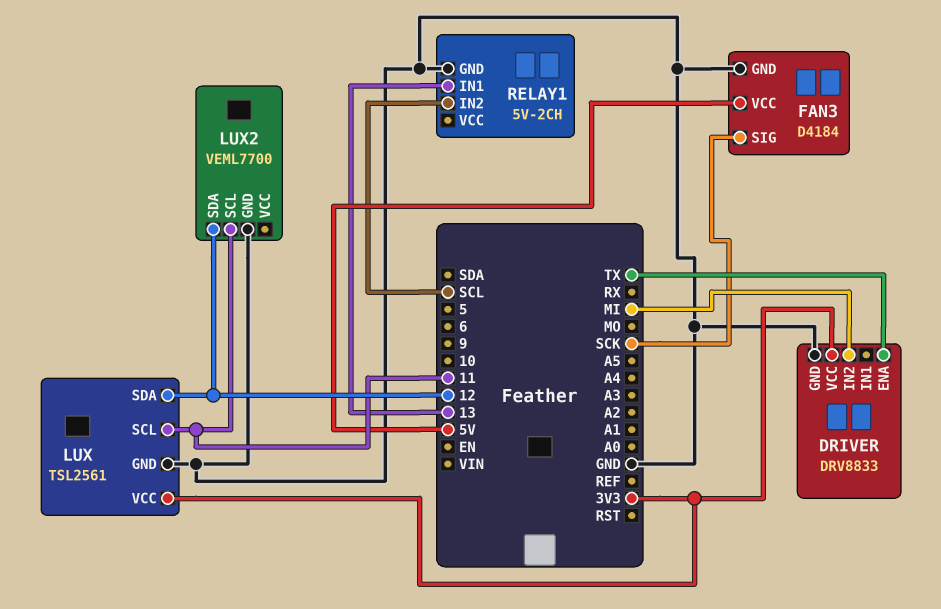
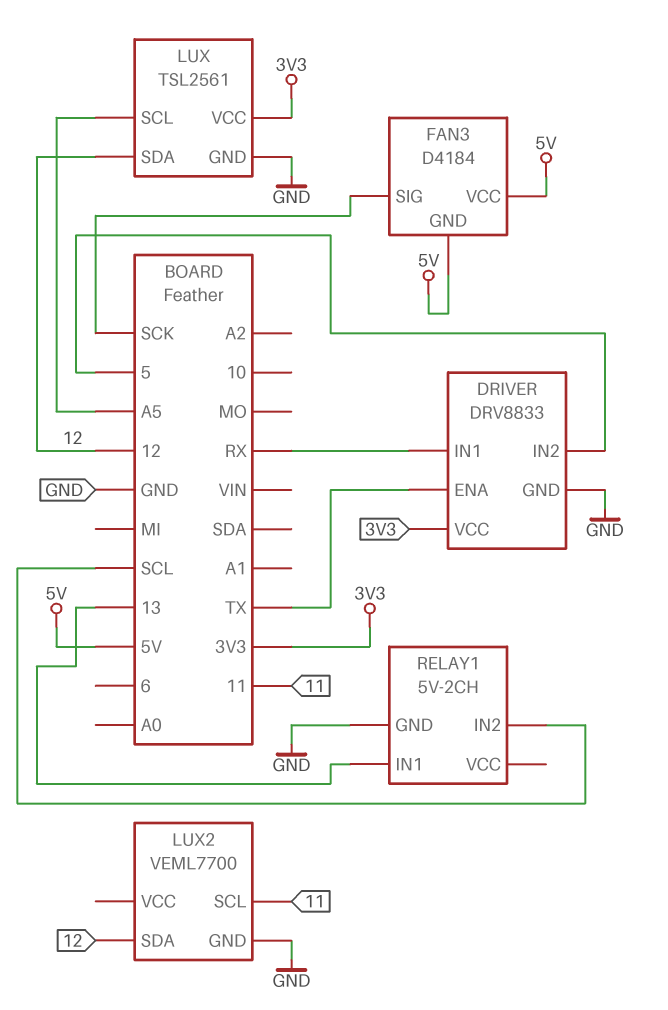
DRIVER pin IN1: none -> RX
DRIVER pin IN2: MI -> 5
FAN3 pin GND: GND -> 5V
LUX pin SCL: 11 -> A5

